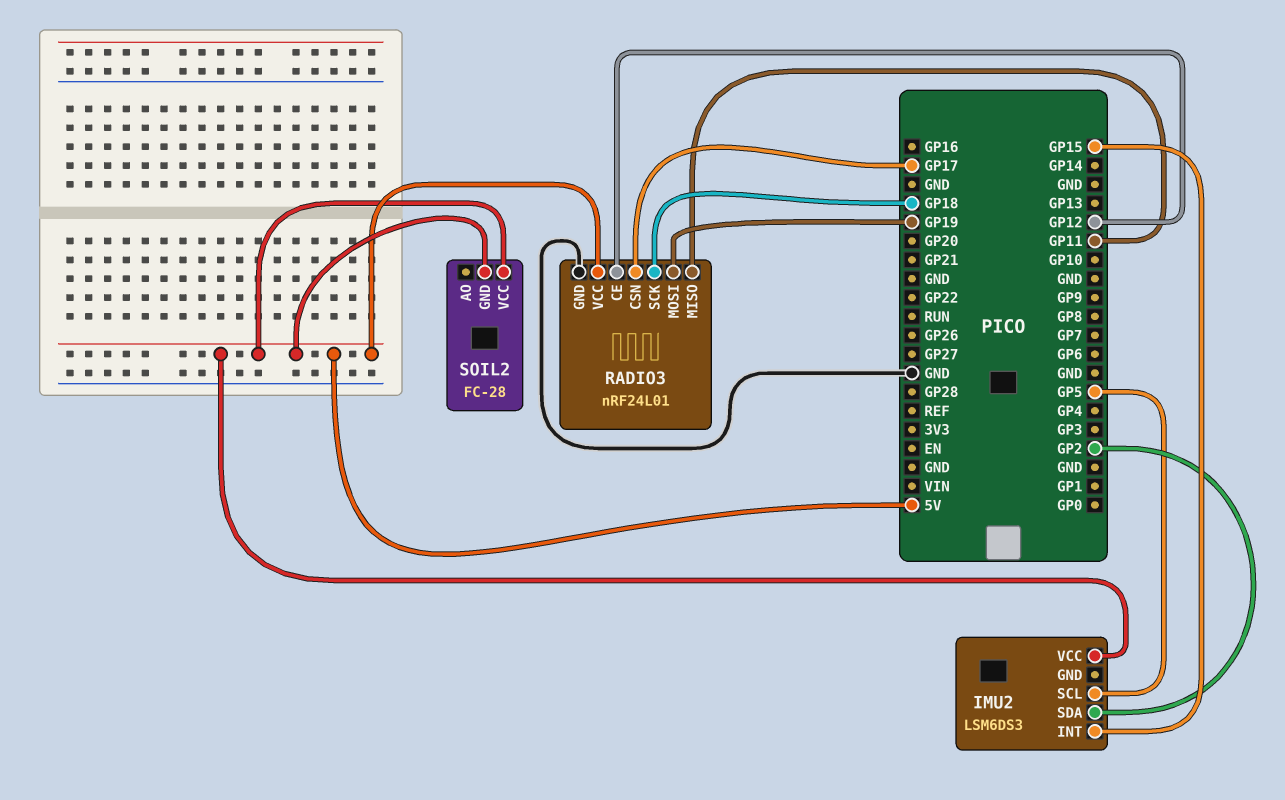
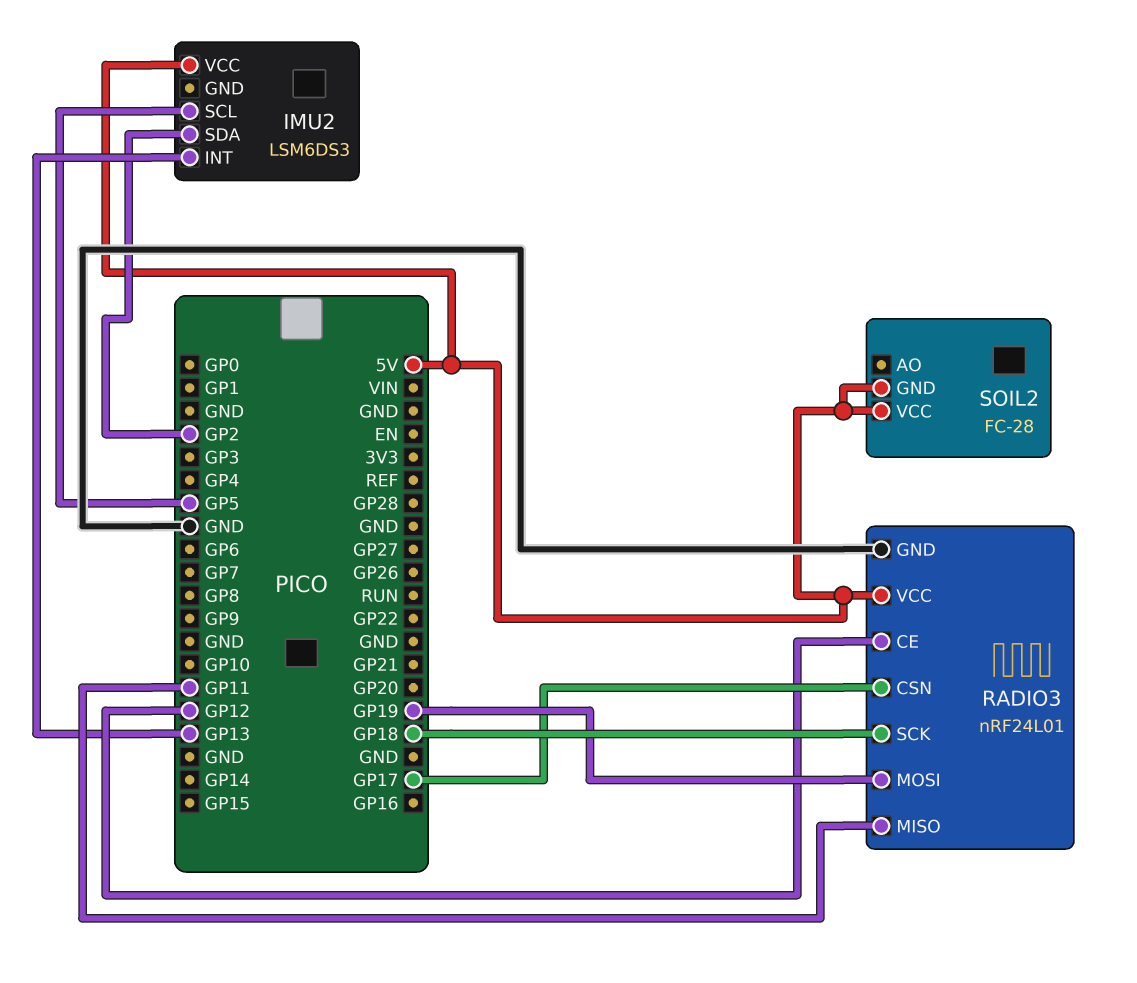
IMU2 pin INT: GP15 -> GP13

